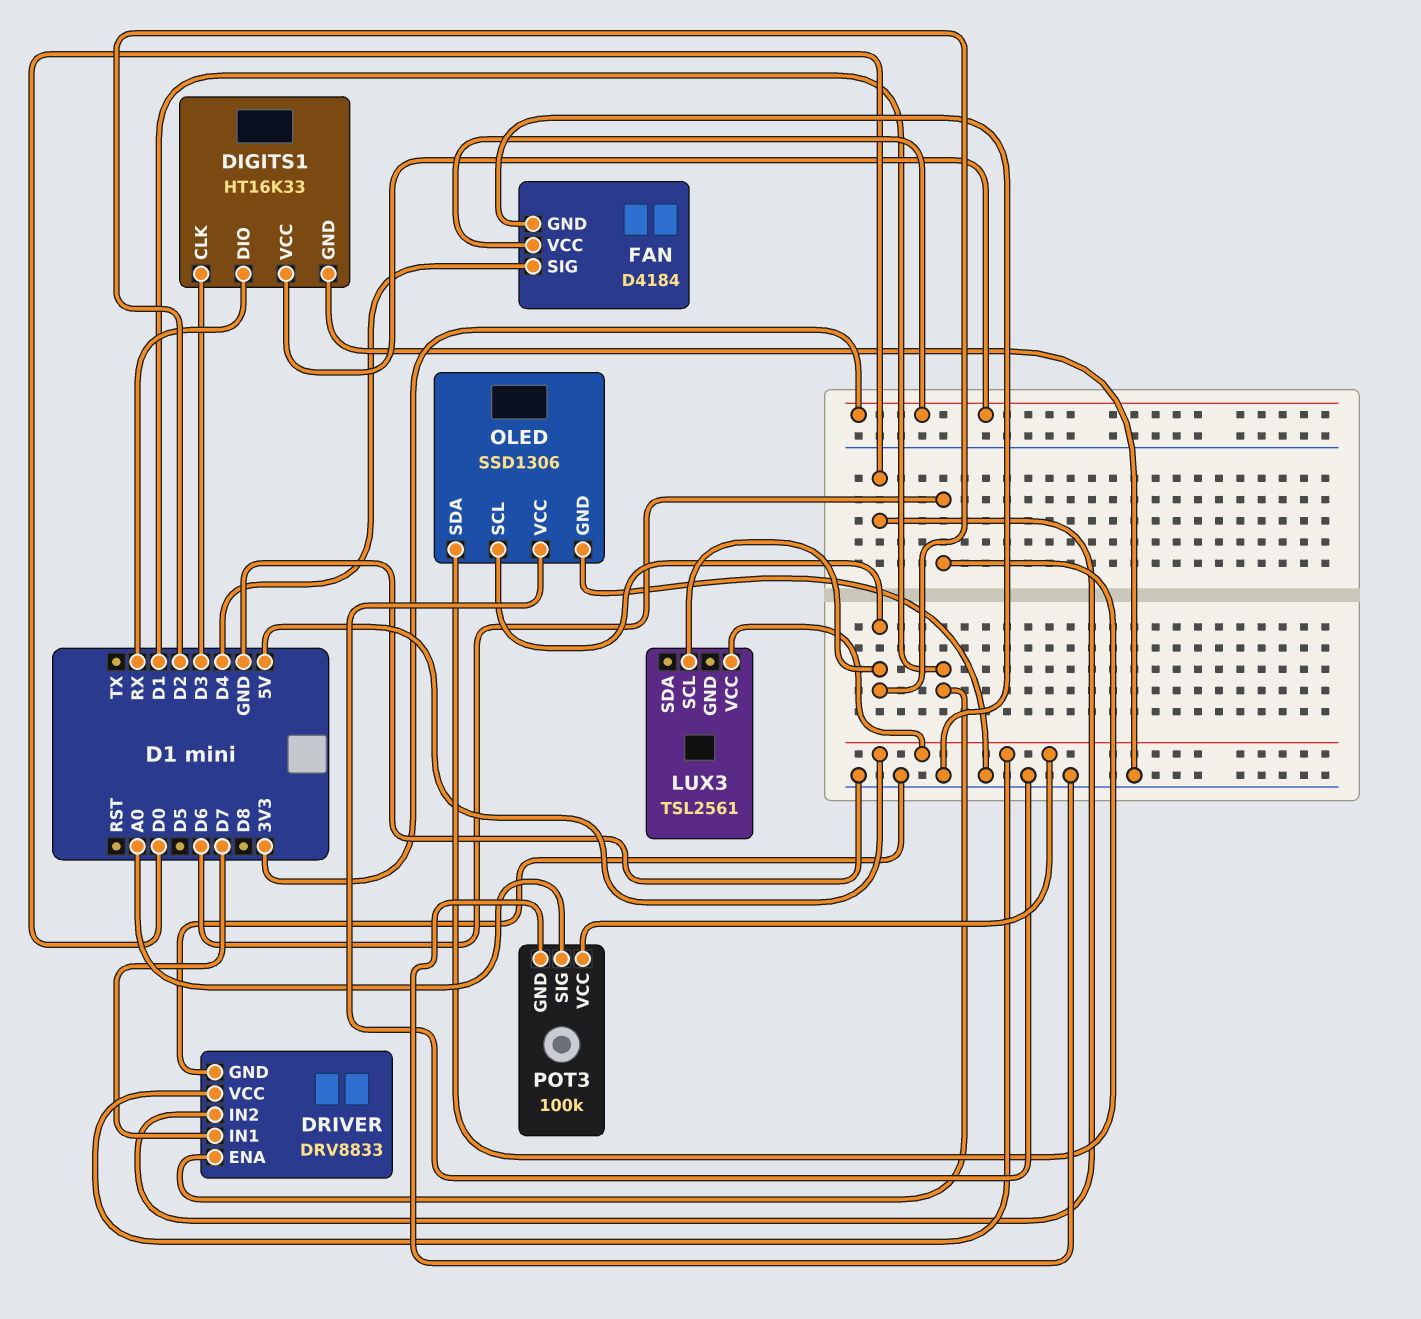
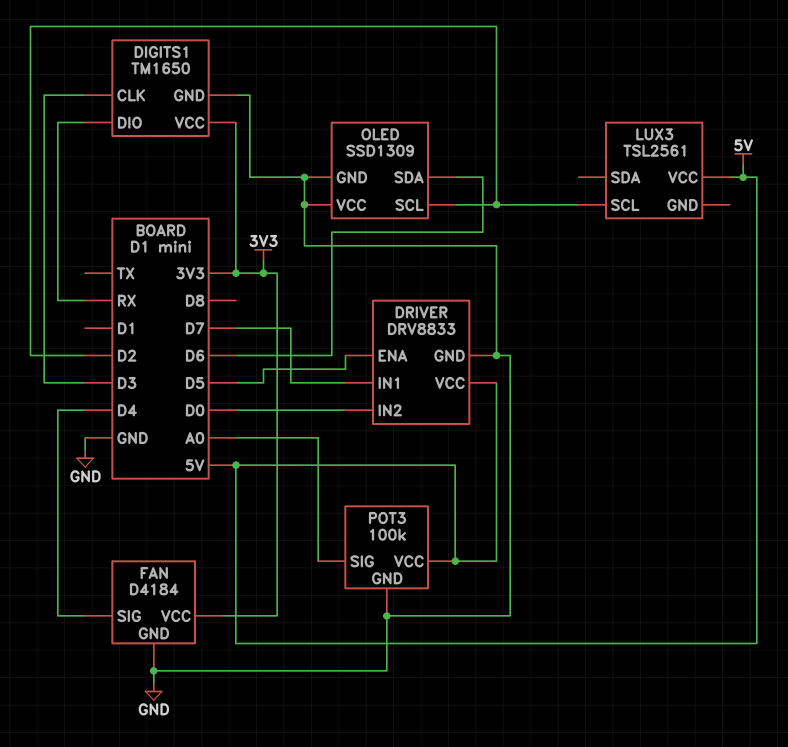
DIGITS1: HT16K33 -> TM1650
DRIVER pin ENA: D1 -> D5
OLED: SSD1306 -> SSD1309

